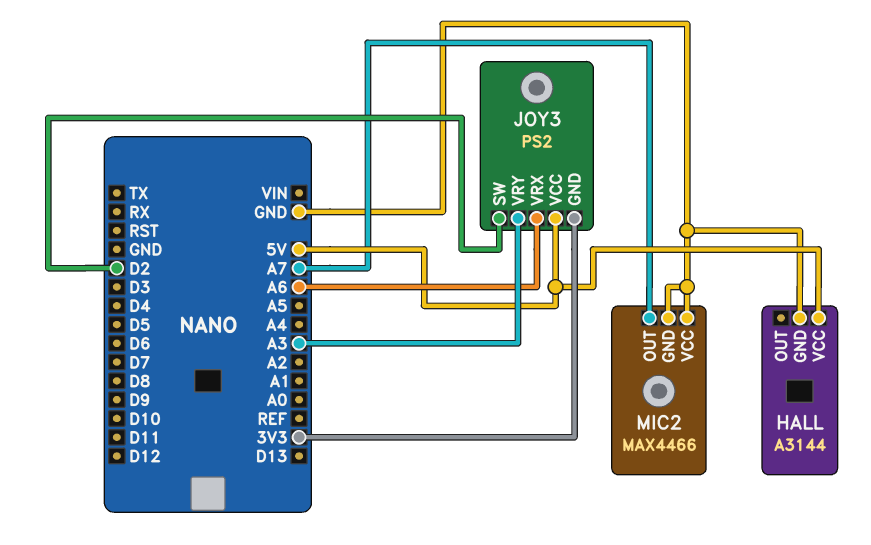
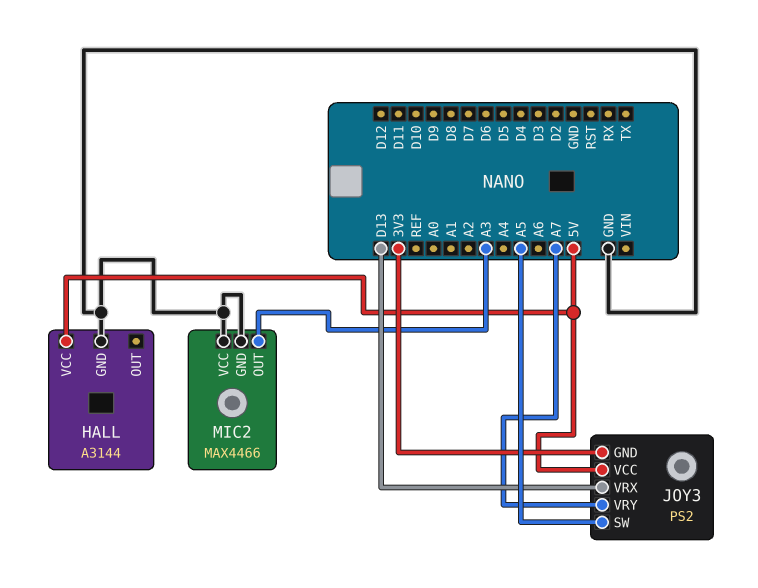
JOY3 pin SW: D2 -> A5
JOY3 pin VRX: A6 -> D13
JOY3 pin VRY: A3 -> A7
MIC2 pin OUT: A7 -> A3

